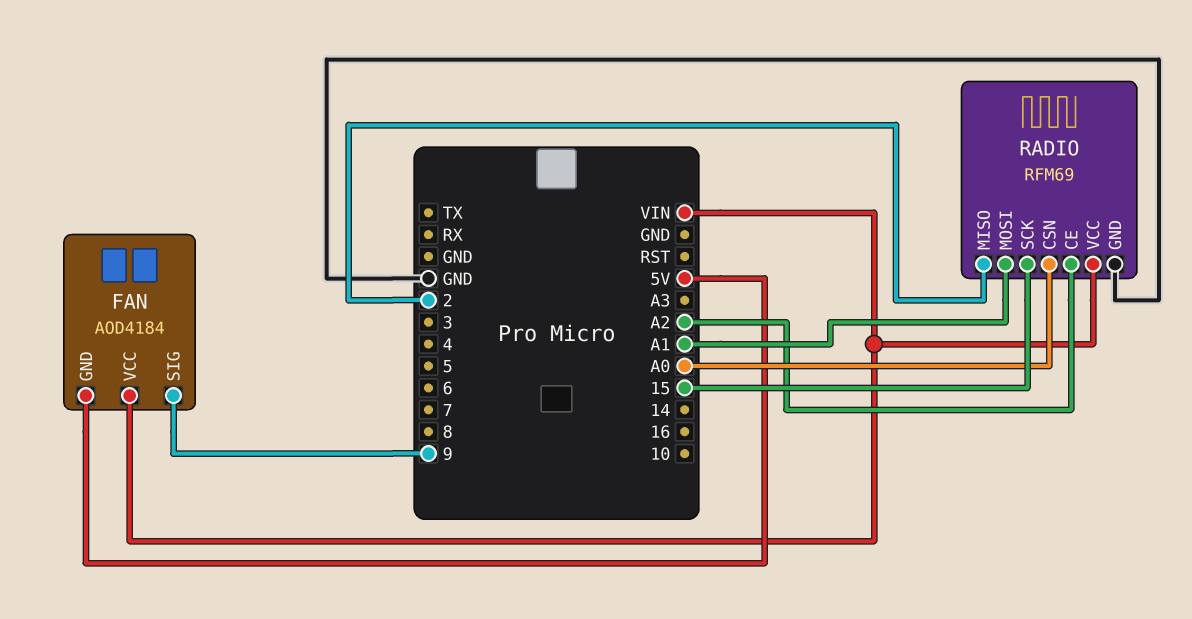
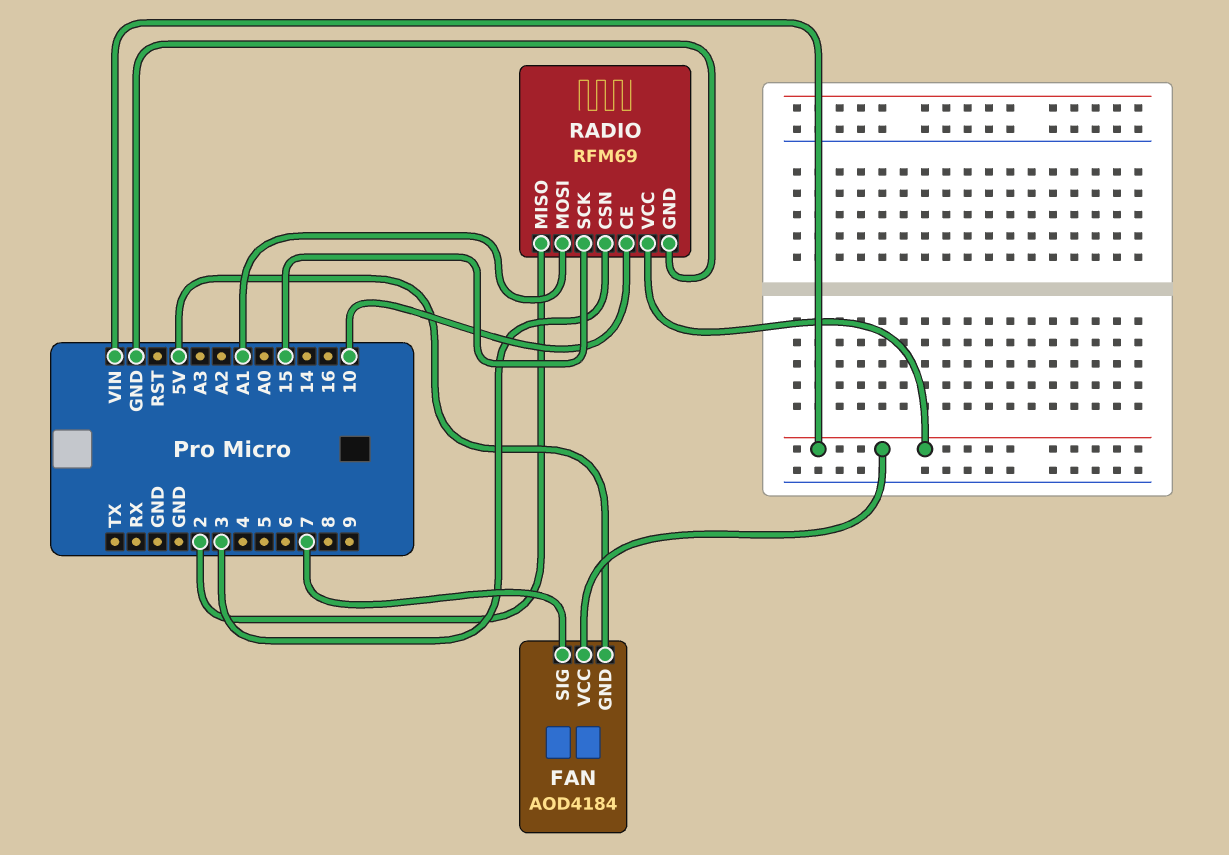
FAN pin SIG: 9 -> 7
RADIO pin CE: A2 -> 10
RADIO pin CSN: A0 -> 3

